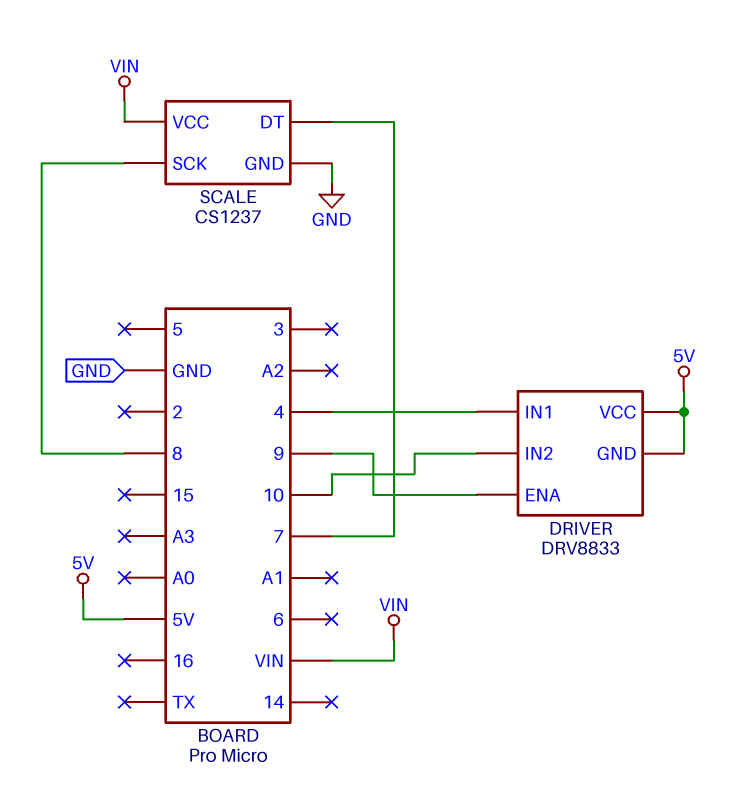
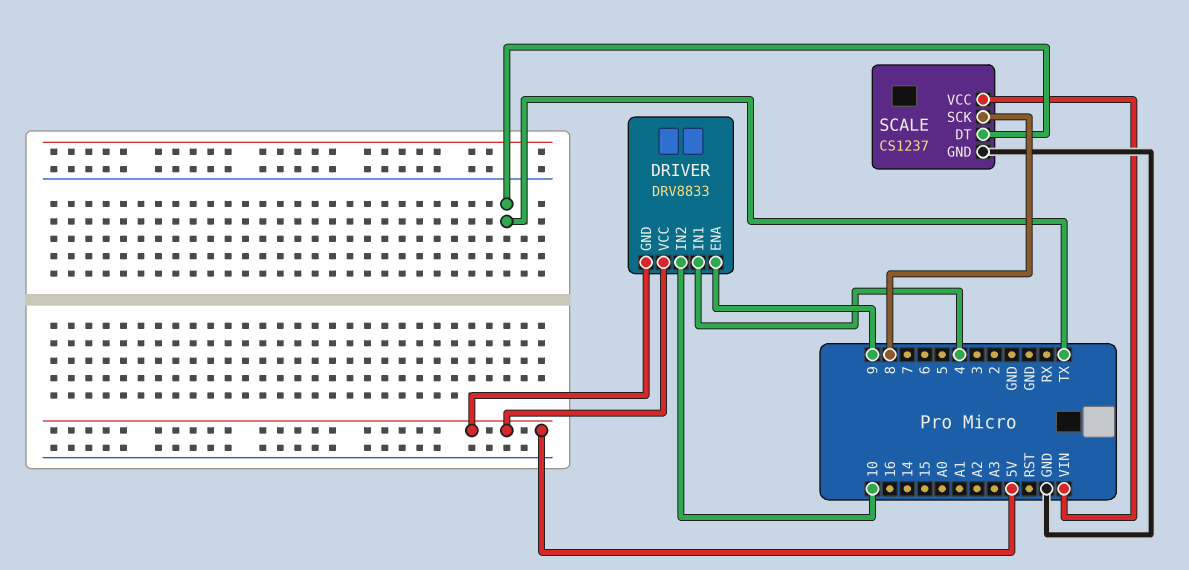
SCALE pin DT: 7 -> TX

